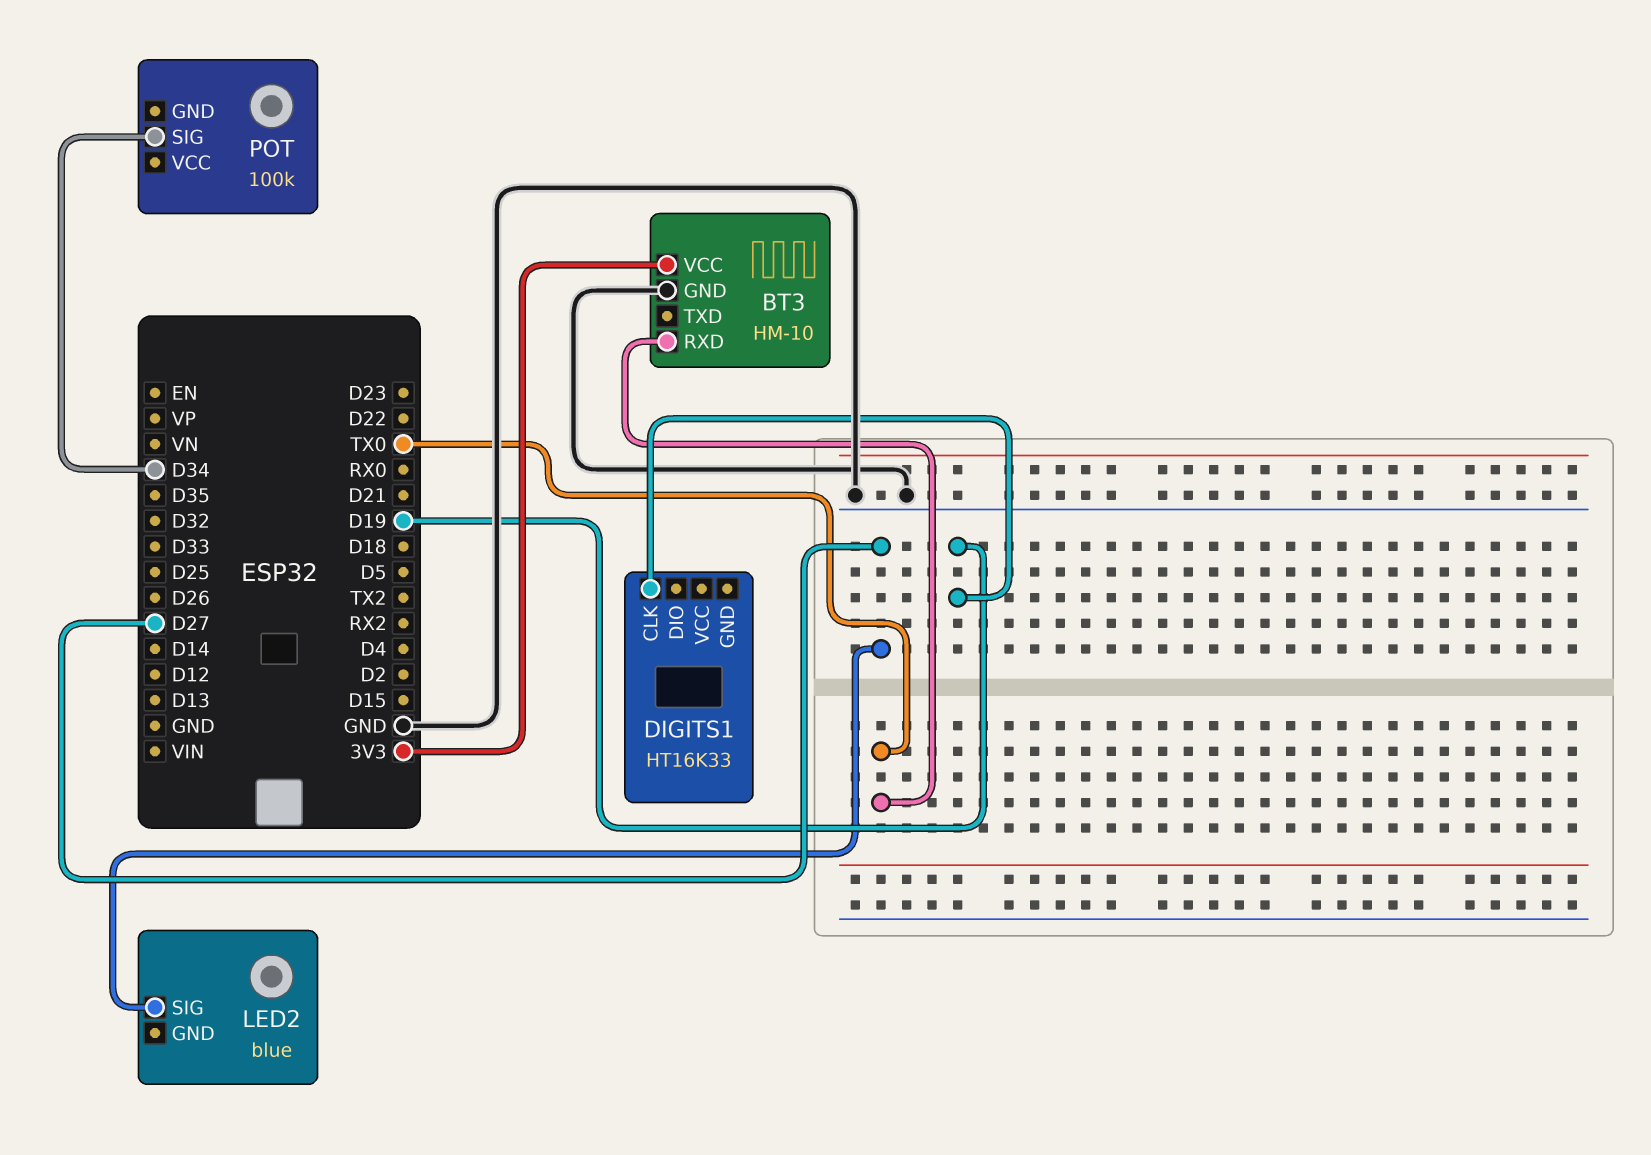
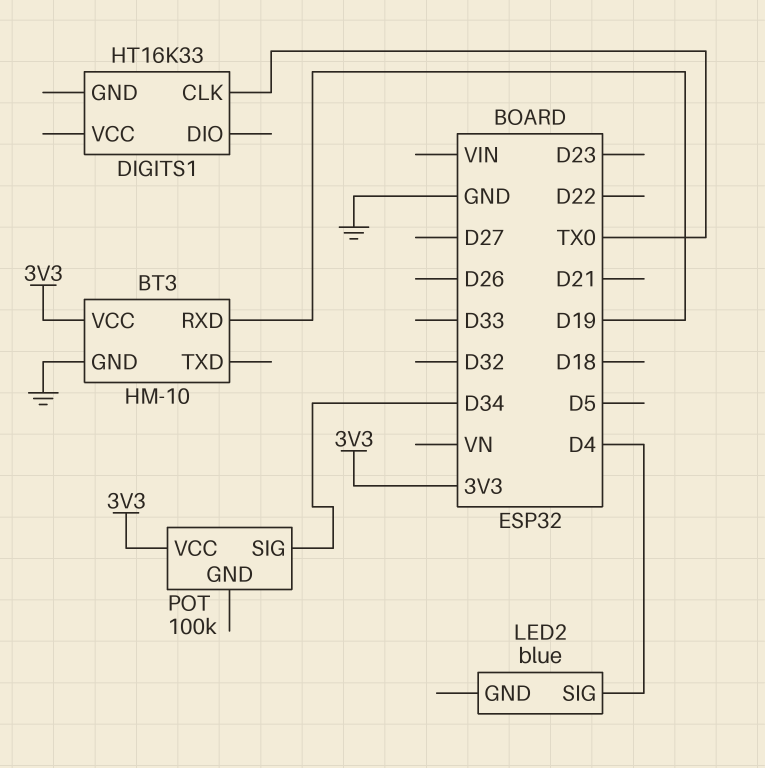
BT3 pin RXD: TX0 -> D19
DIGITS1 pin CLK: D19 -> TX0
LED2 pin SIG: D27 -> D4
POT pin VCC: none -> 3V3

